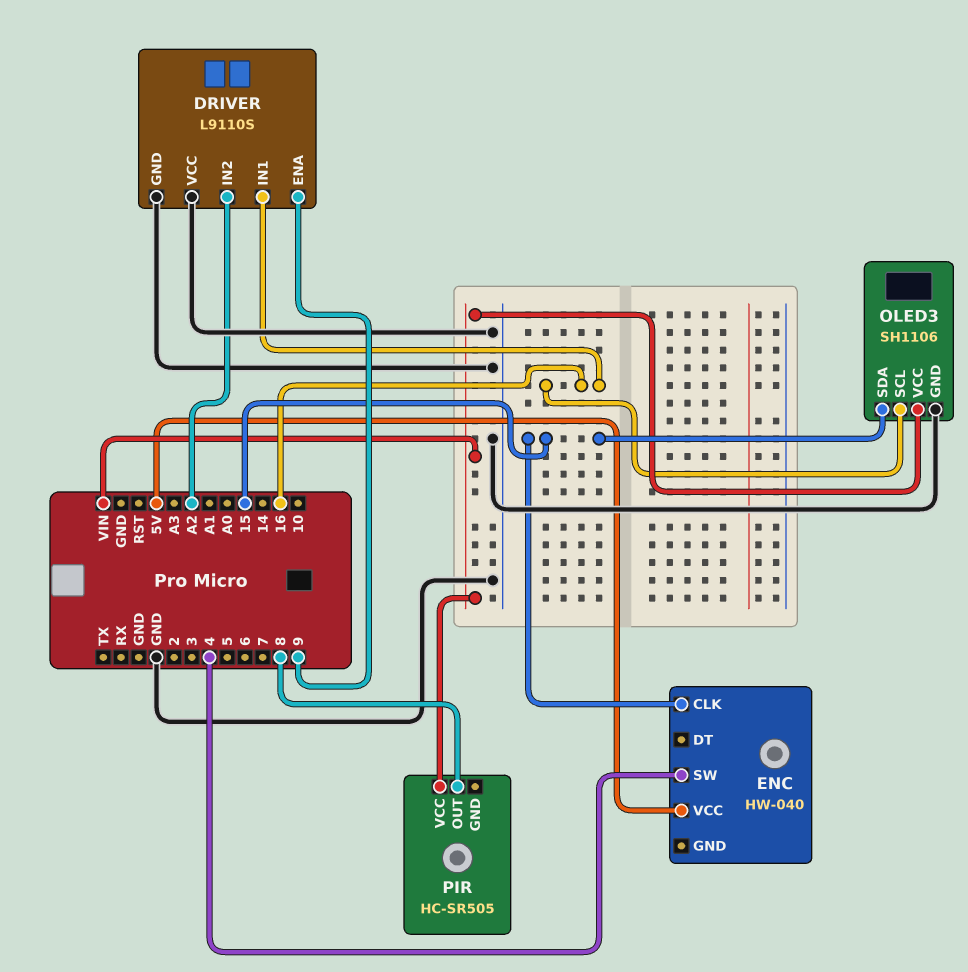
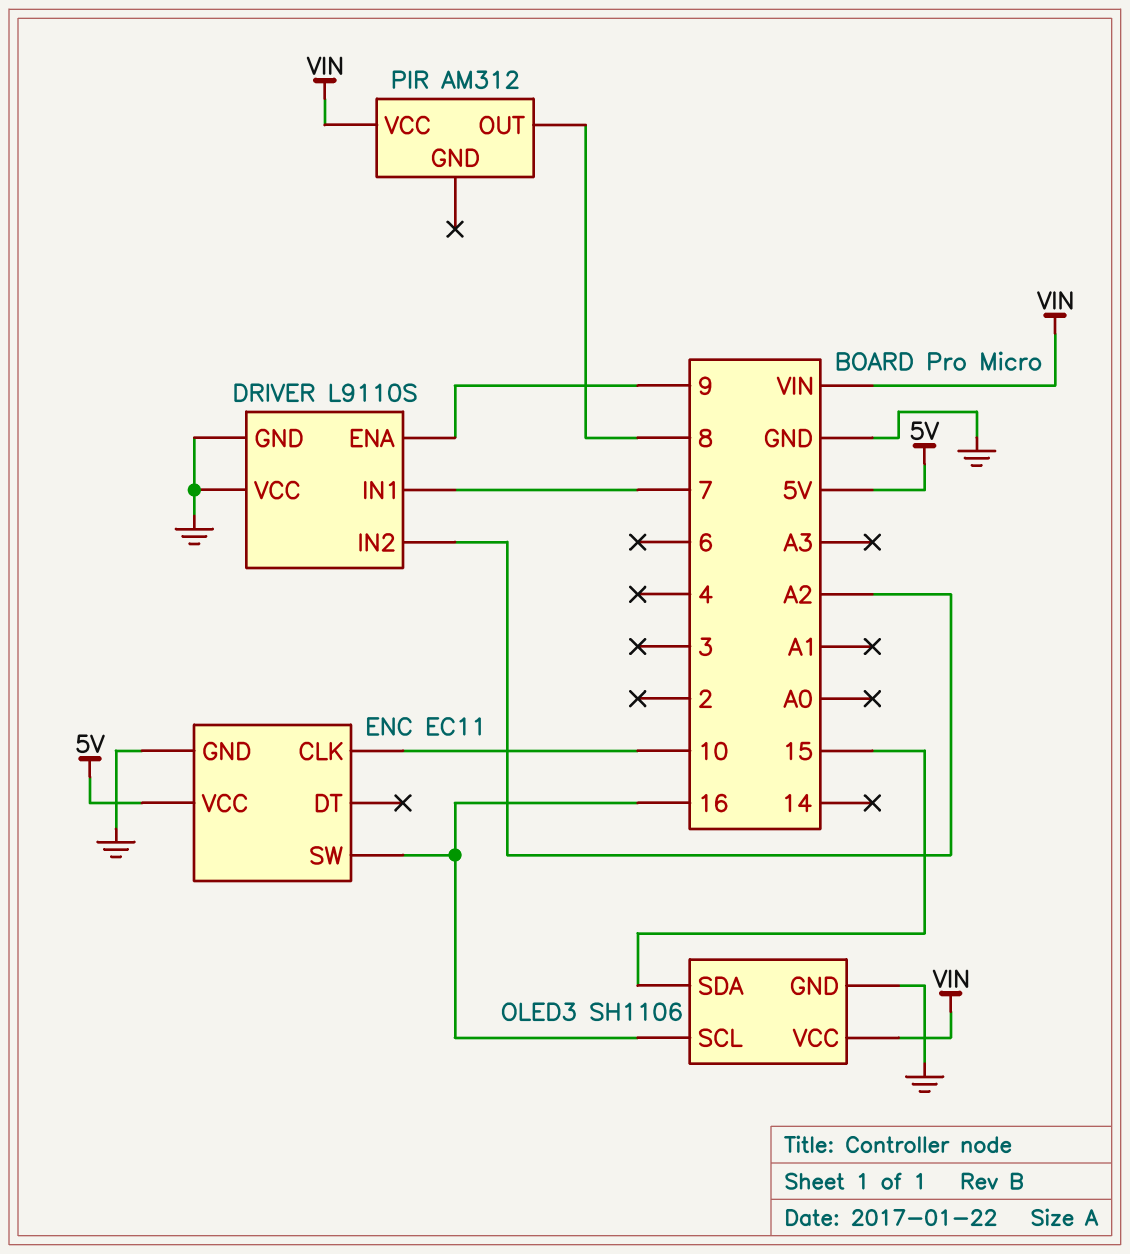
DRIVER pin IN1: 16 -> 7
ENC: HW-040 -> EC11
ENC pin CLK: 15 -> 10
ENC pin GND: none -> GND
ENC pin SW: 4 -> 16
PIR: HC-SR505 -> AM312

